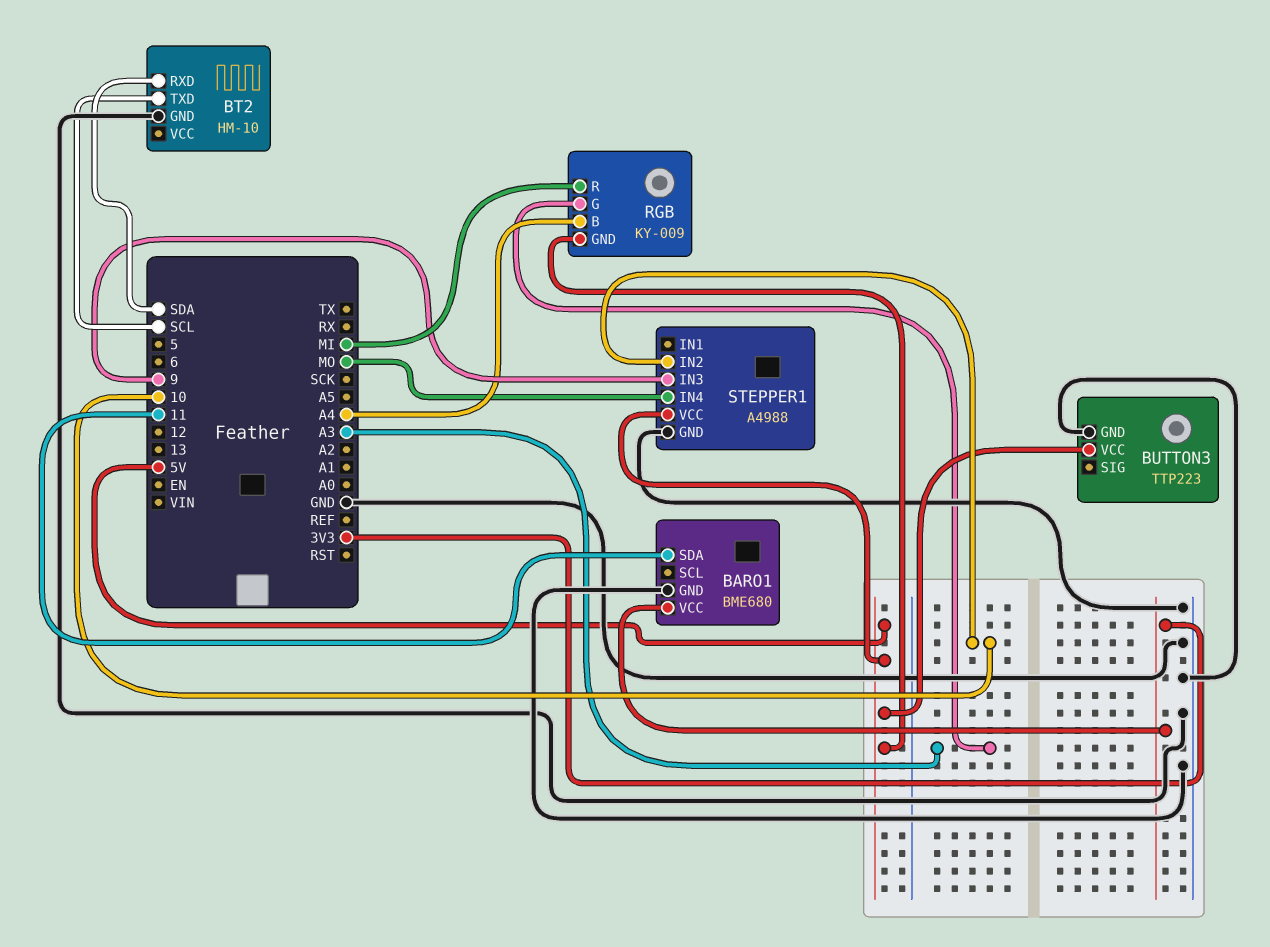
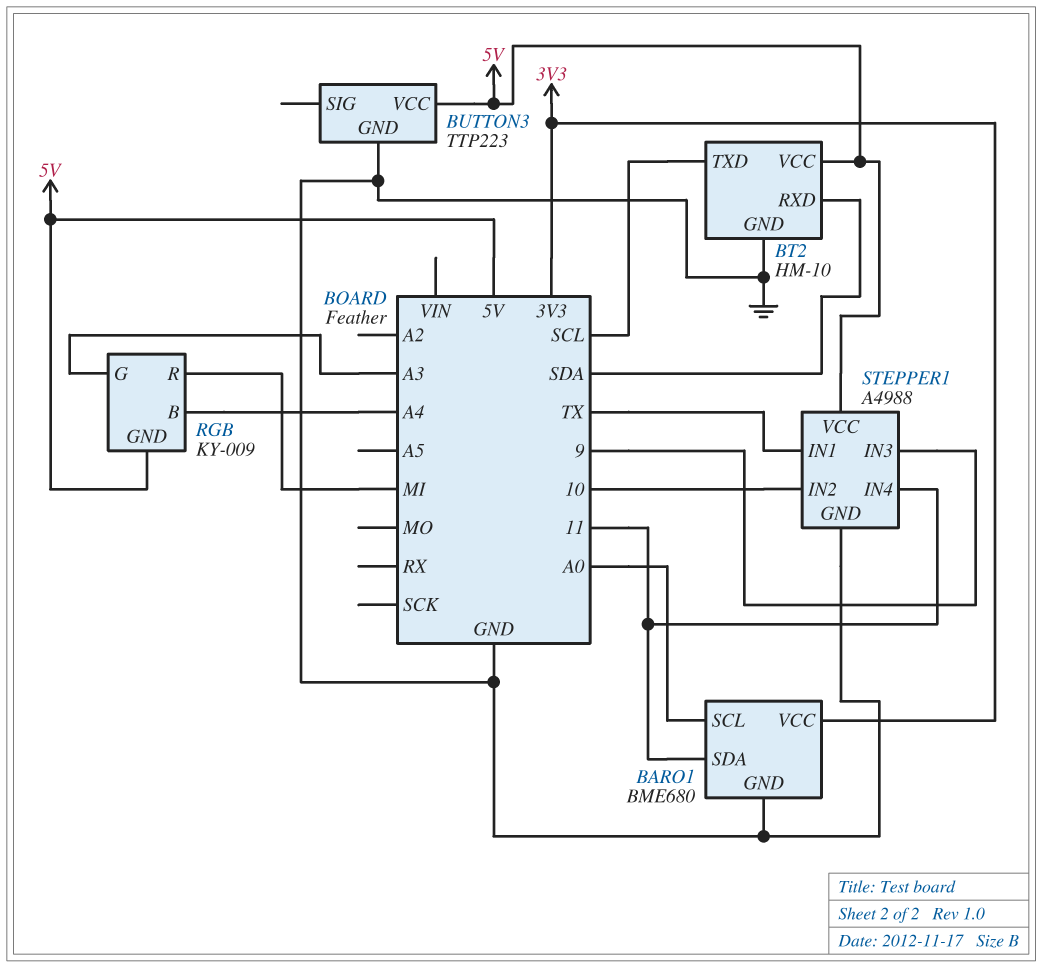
BARO1 pin SCL: none -> A0
BT2 pin VCC: none -> 5V
STEPPER1 pin IN1: none -> TX
STEPPER1 pin IN4: MO -> 11

